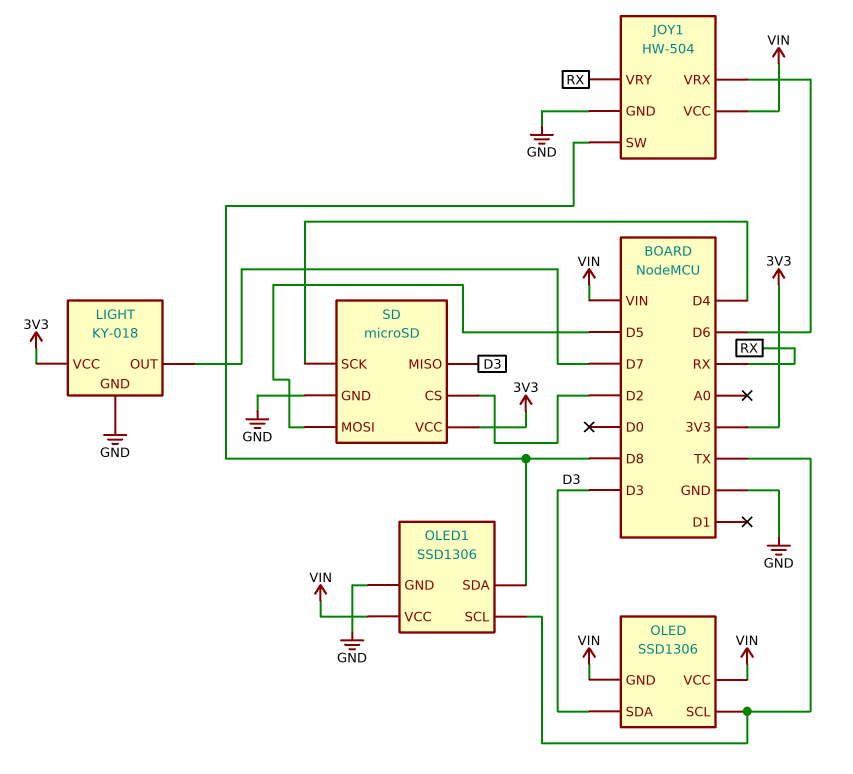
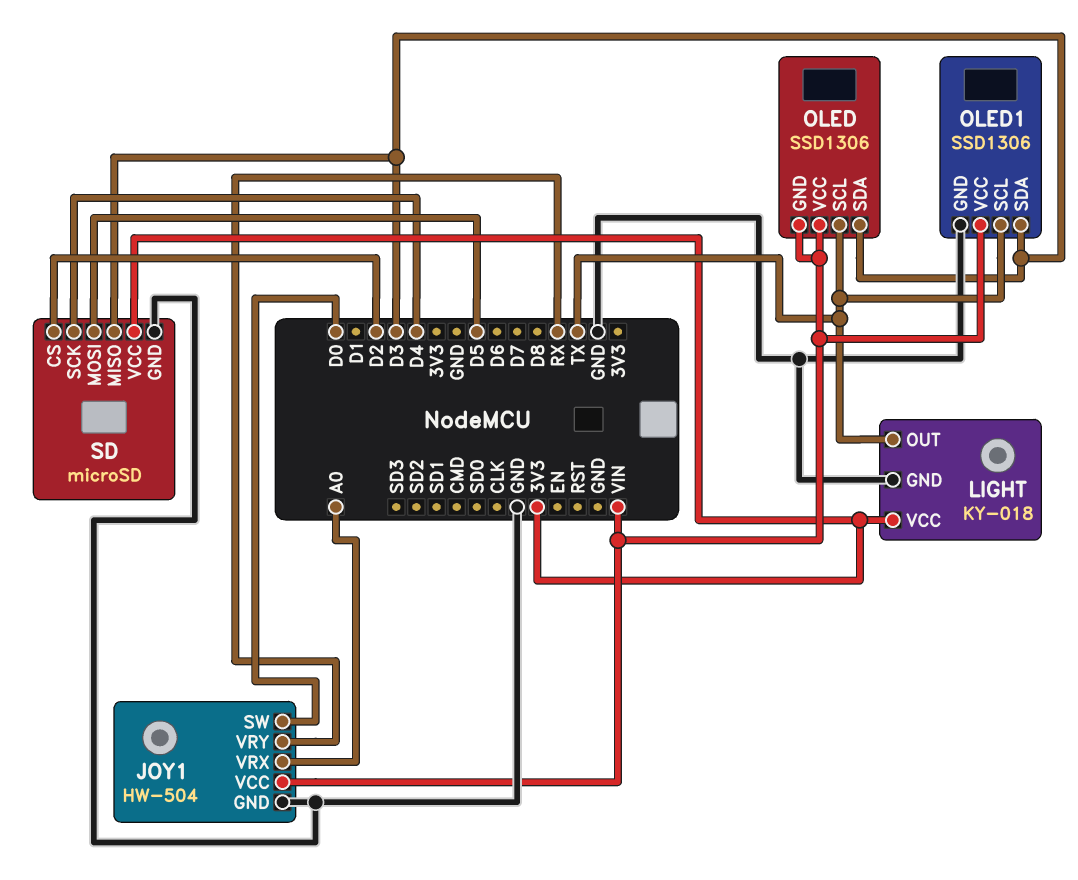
JOY1 pin SW: D8 -> D0
JOY1 pin VRX: D6 -> A0
LIGHT pin OUT: D7 -> TX
OLED1 pin SDA: D8 -> D3

